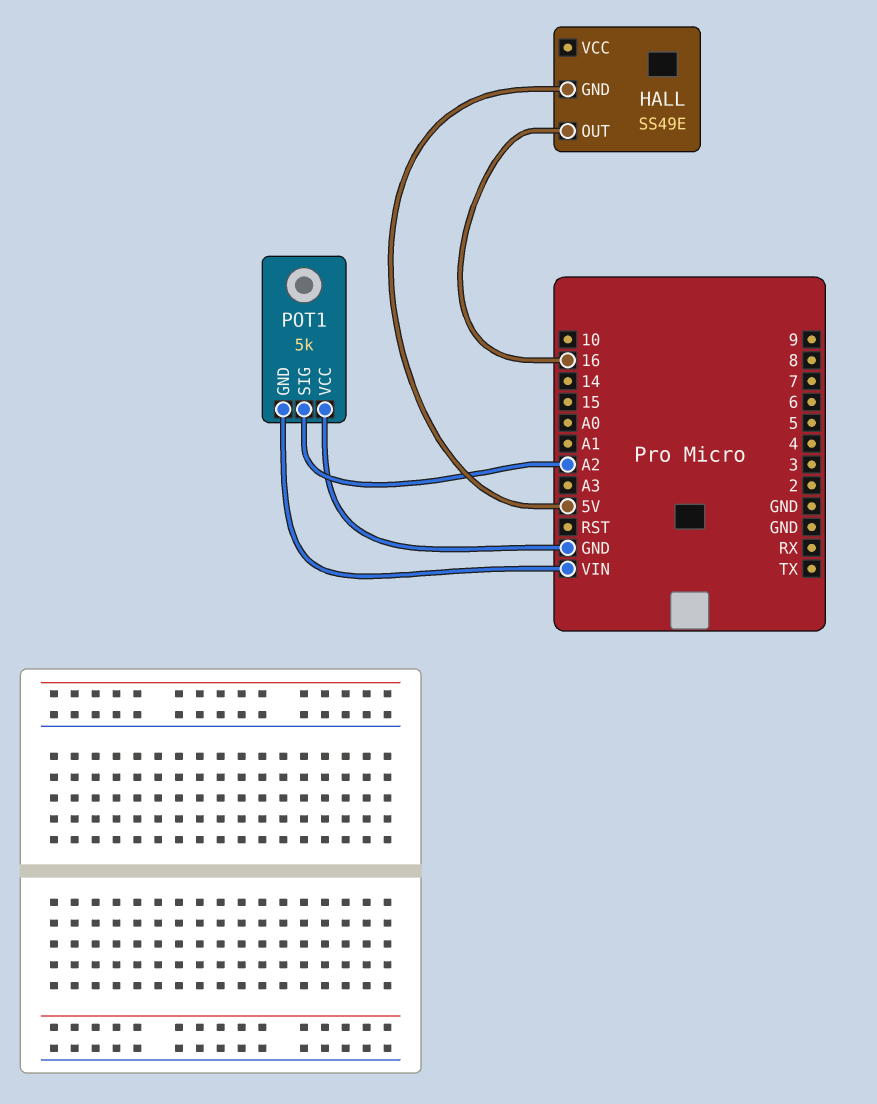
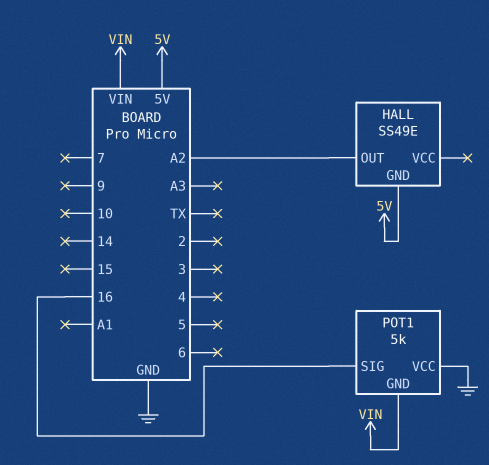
HALL pin OUT: 16 -> A2
POT1 pin SIG: A2 -> 16

